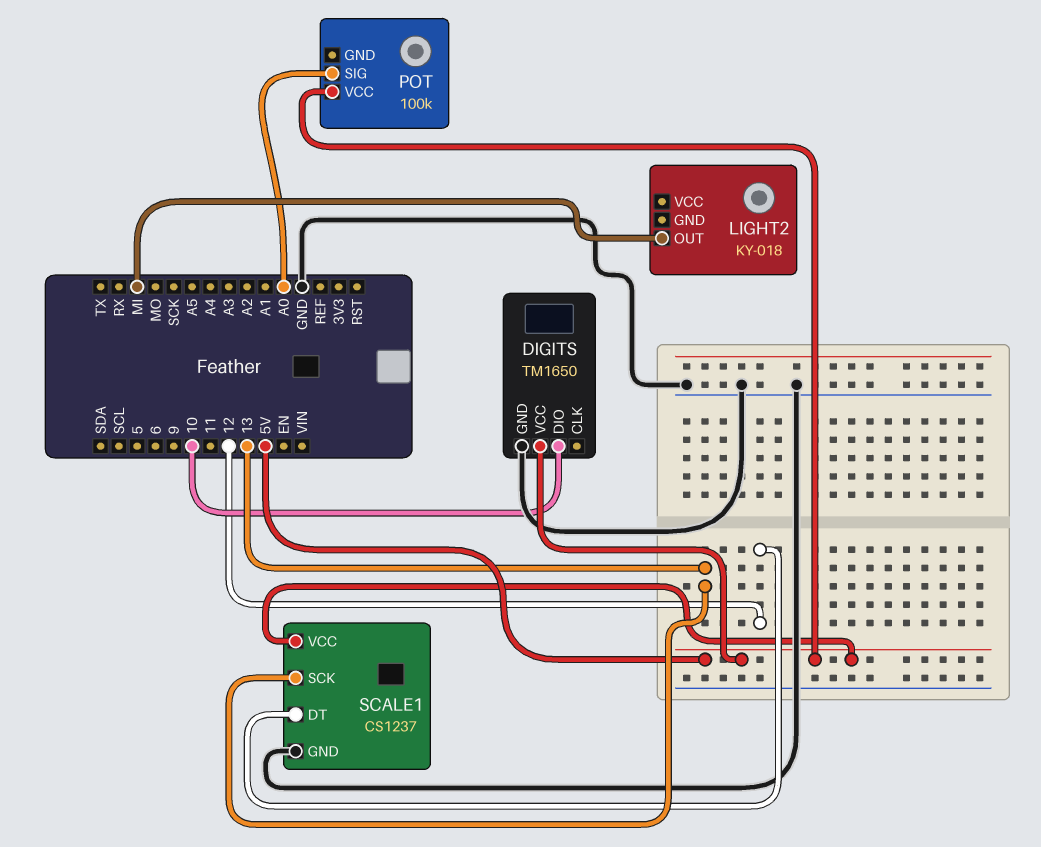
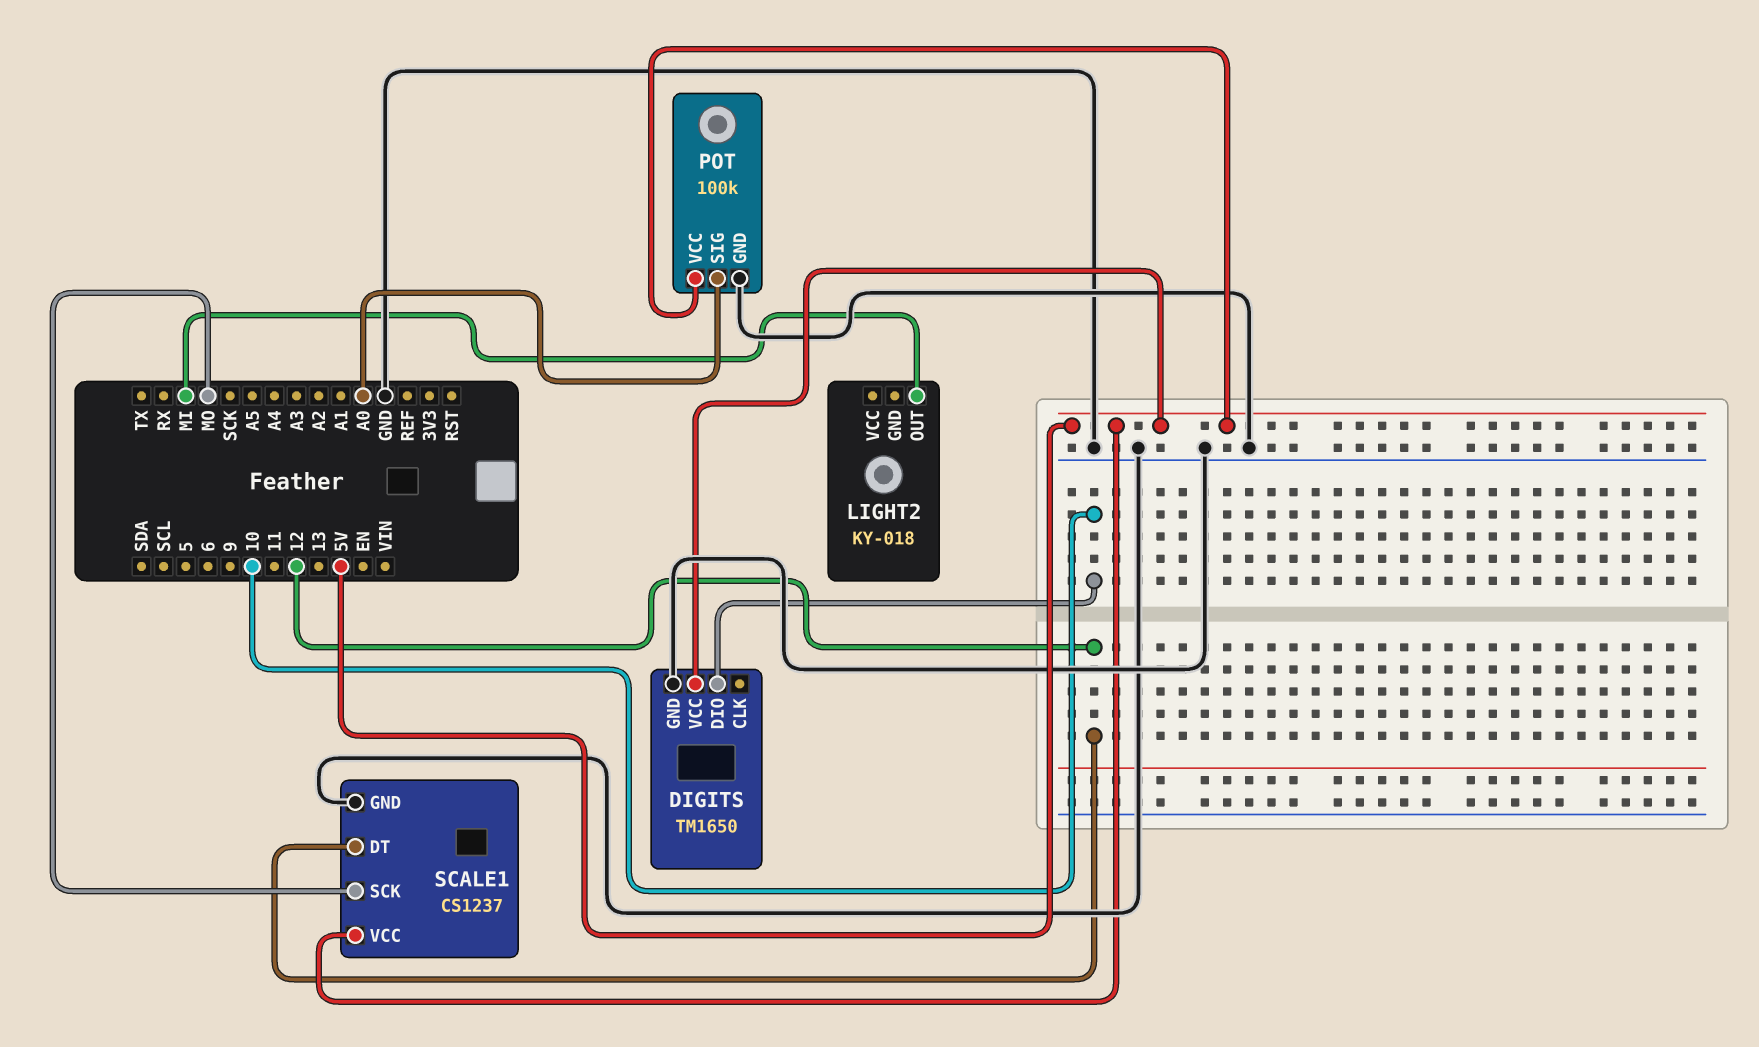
POT pin GND: none -> GND
SCALE1 pin SCK: 13 -> MO

